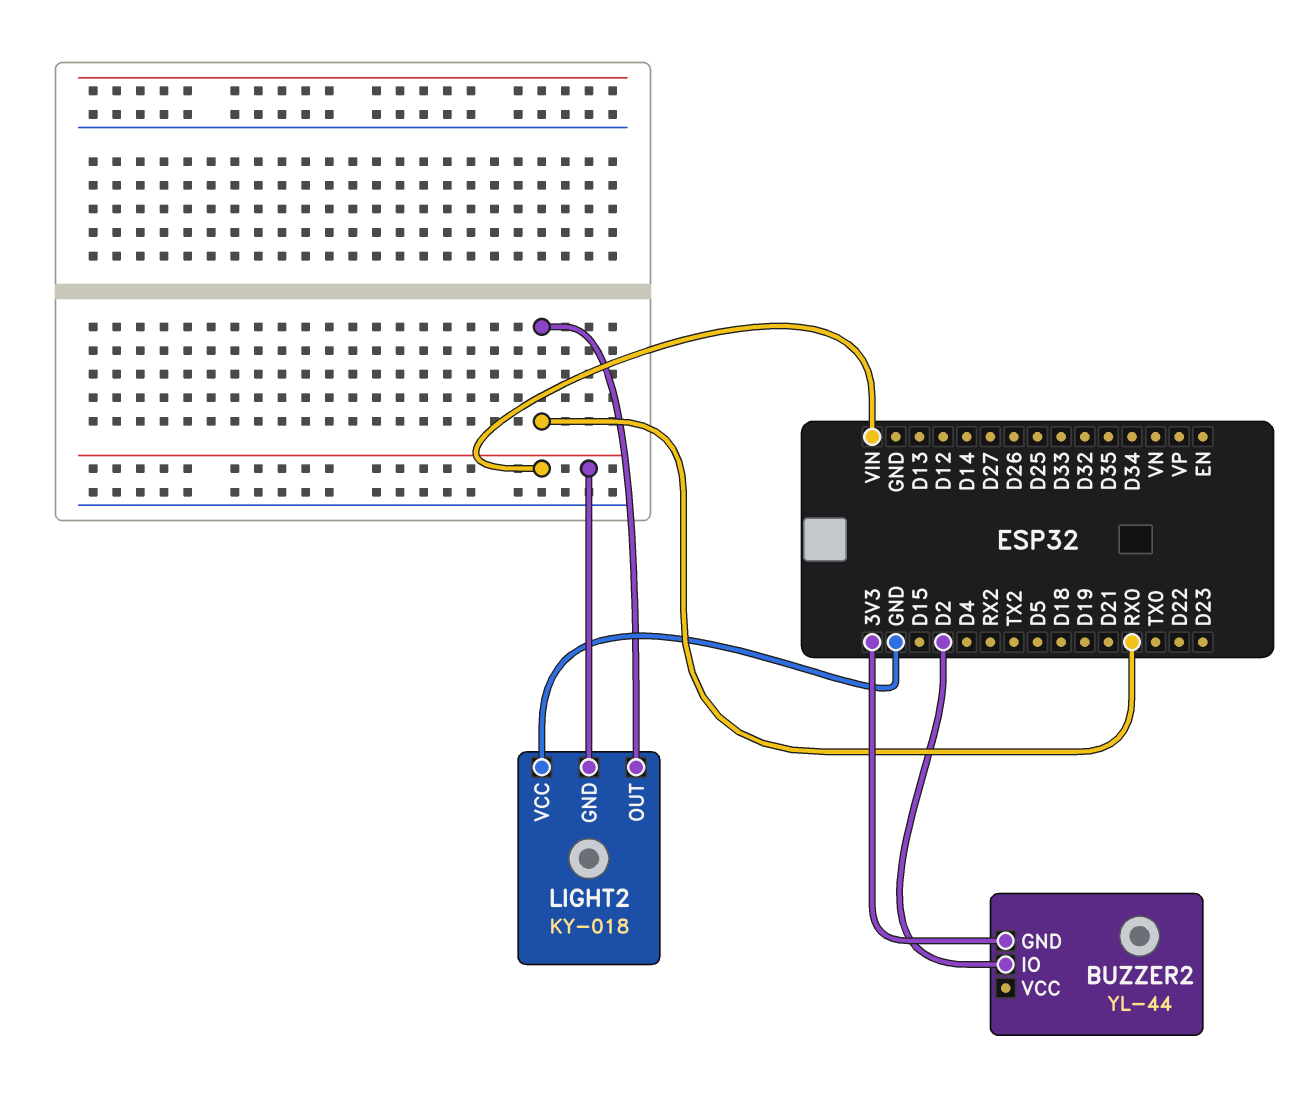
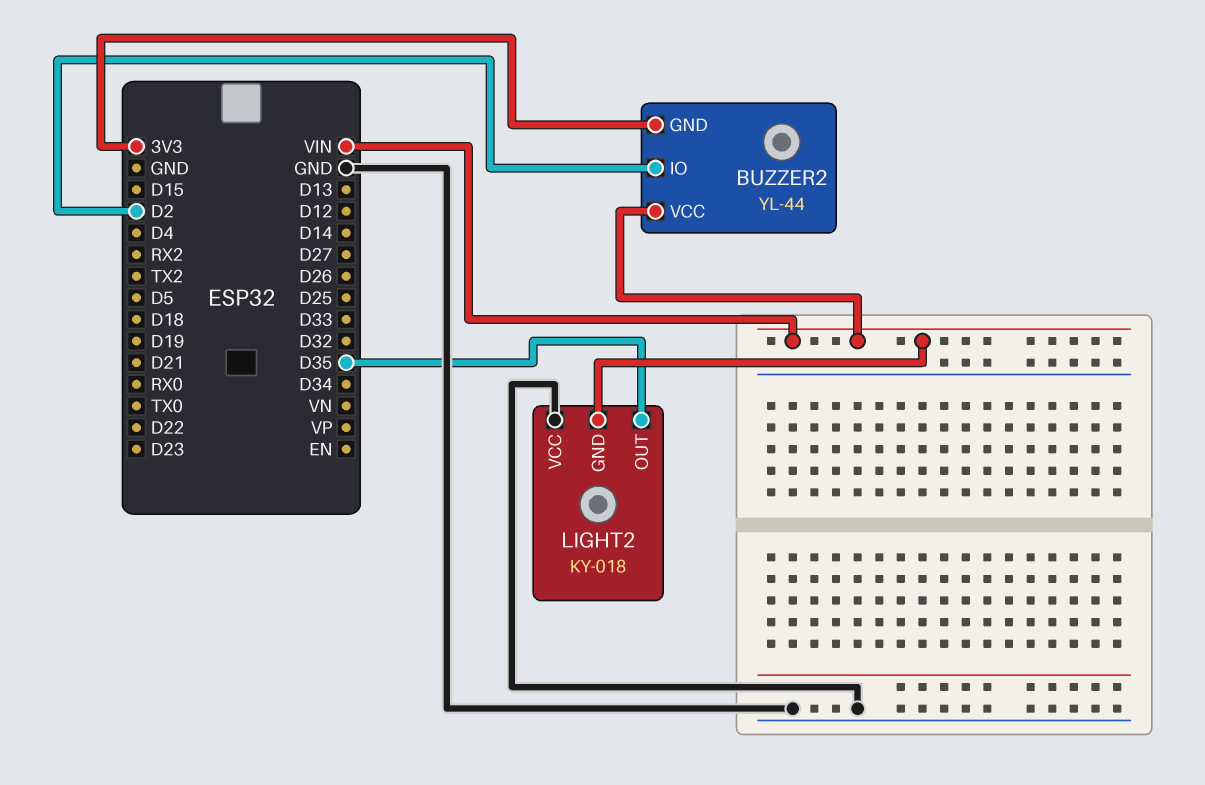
BUZZER2 pin VCC: none -> VIN
LIGHT2 pin OUT: RX0 -> D35

